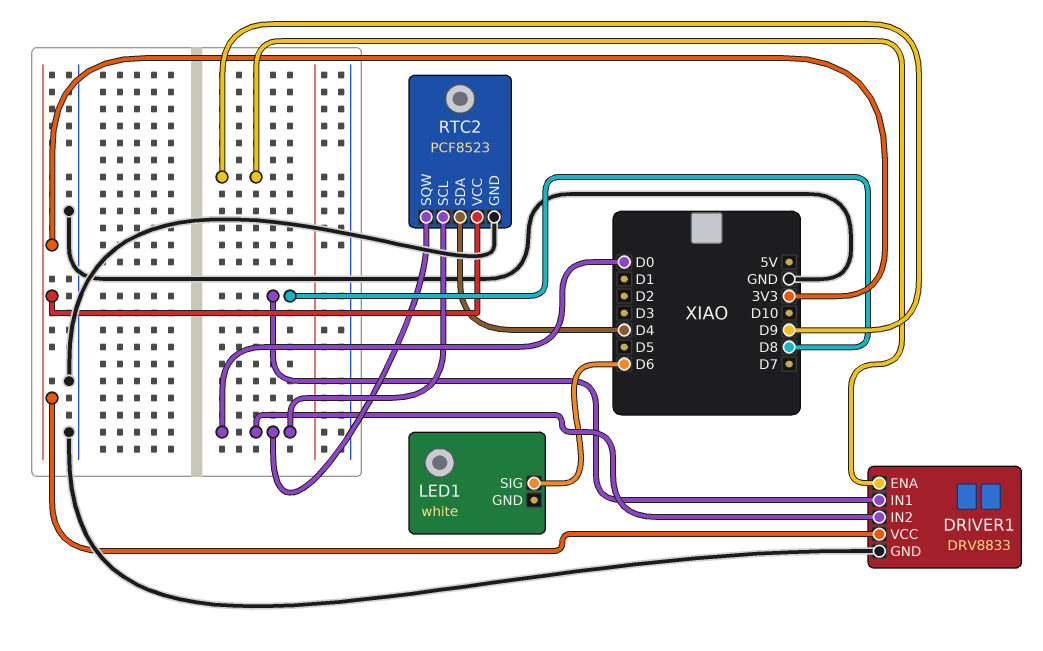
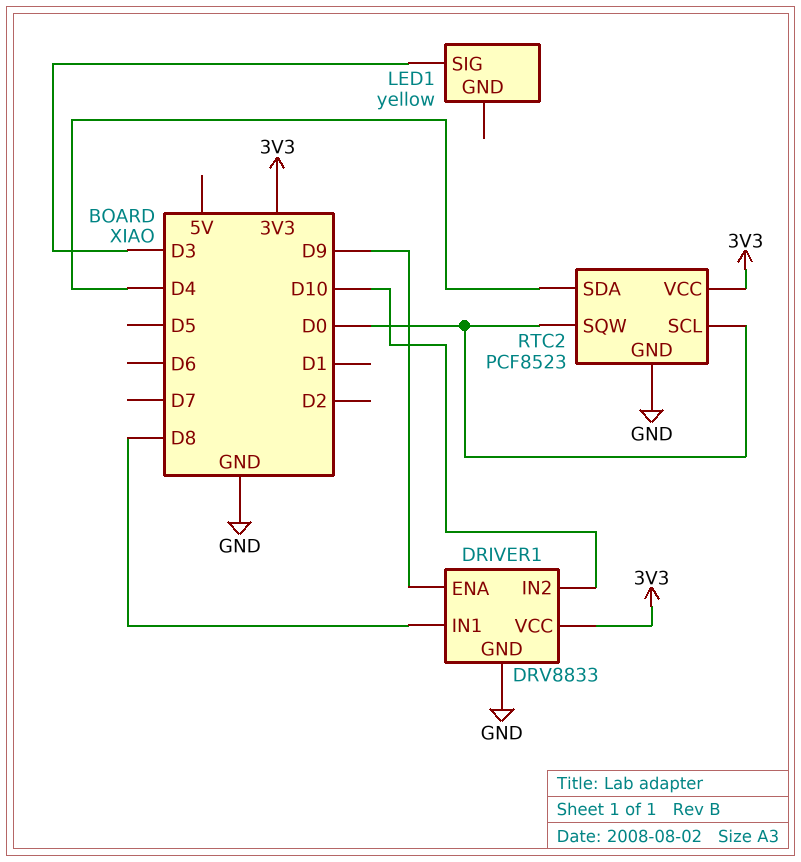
DRIVER1 pin IN2: D0 -> D10
LED1: white -> yellow
LED1 pin SIG: D6 -> D3

